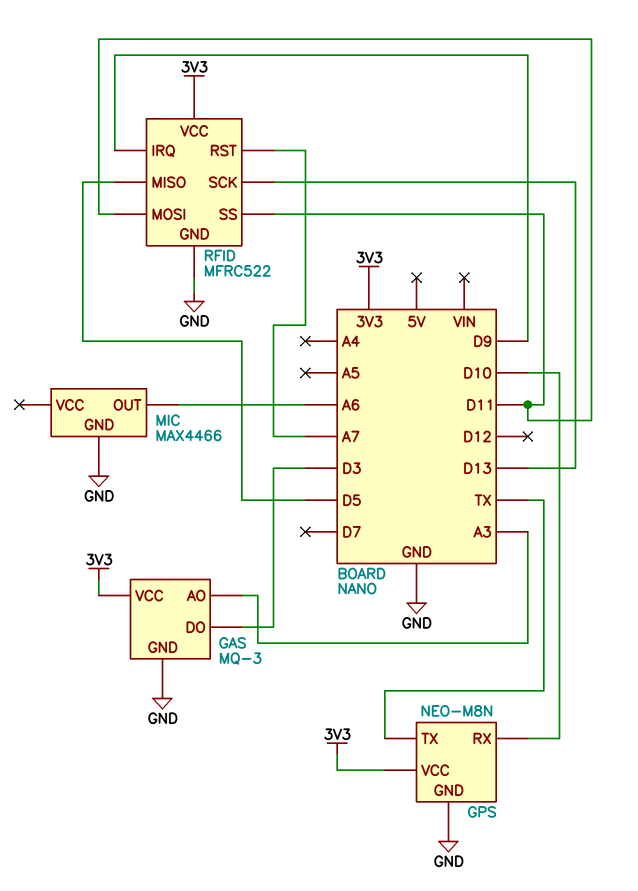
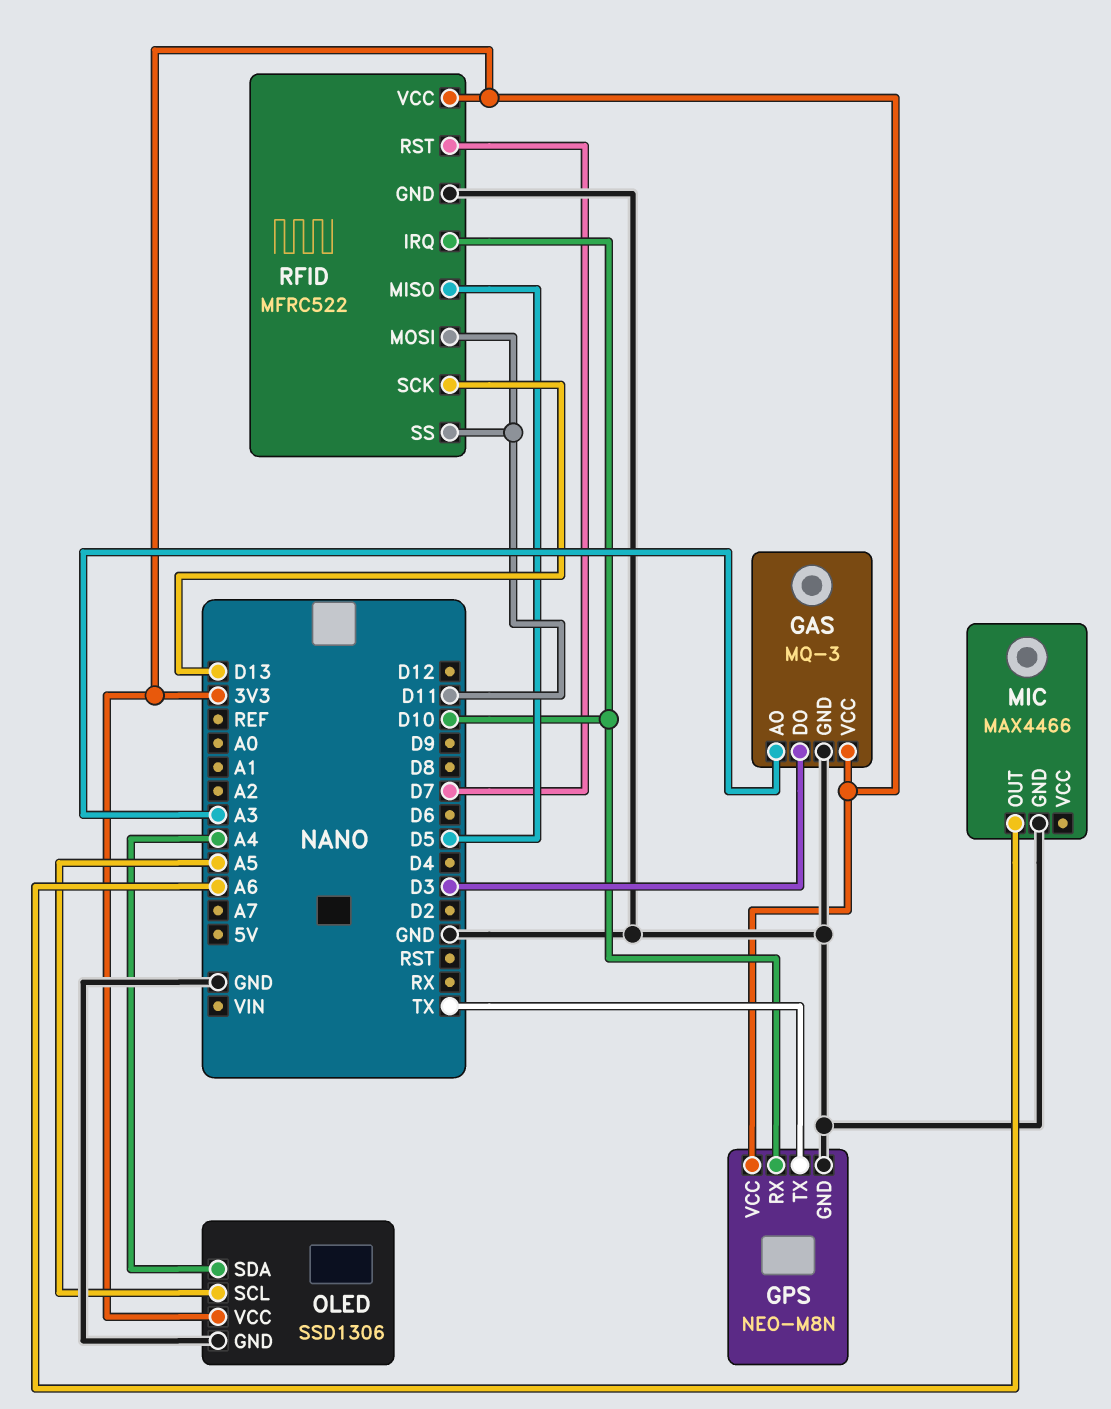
OLED: none -> SSD1306
OLED pin GND: none -> GND
OLED pin SCL: none -> A5
OLED pin SDA: none -> A4
OLED pin VCC: none -> 3V3
RFID pin IRQ: D9 -> D10
RFID pin RST: A7 -> D7

